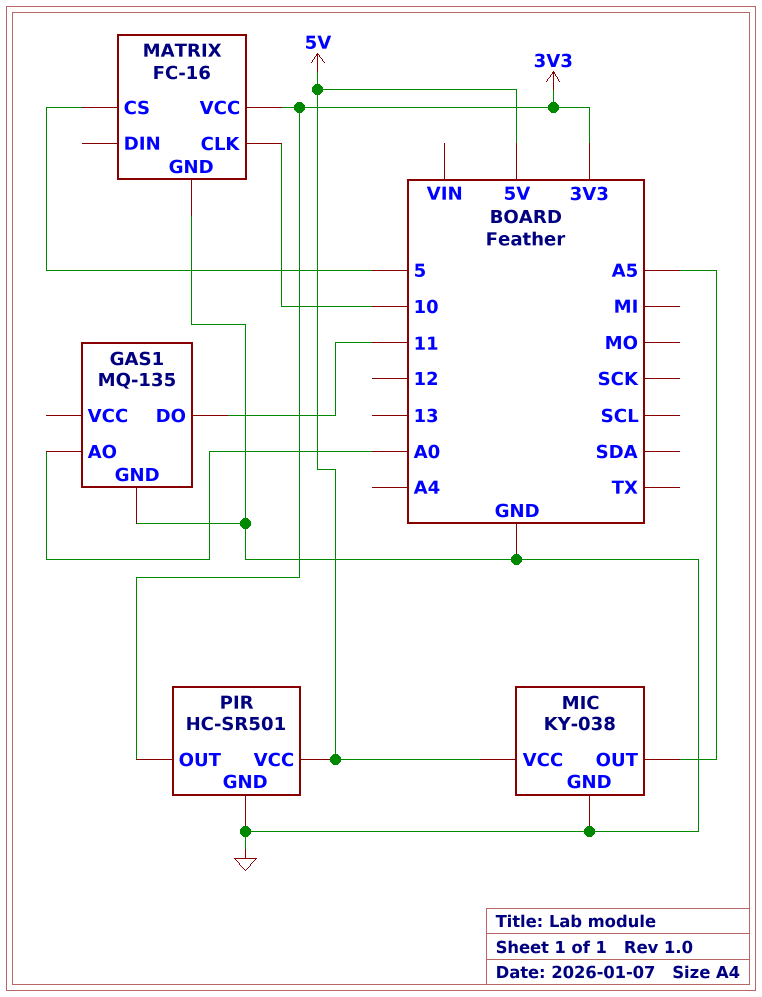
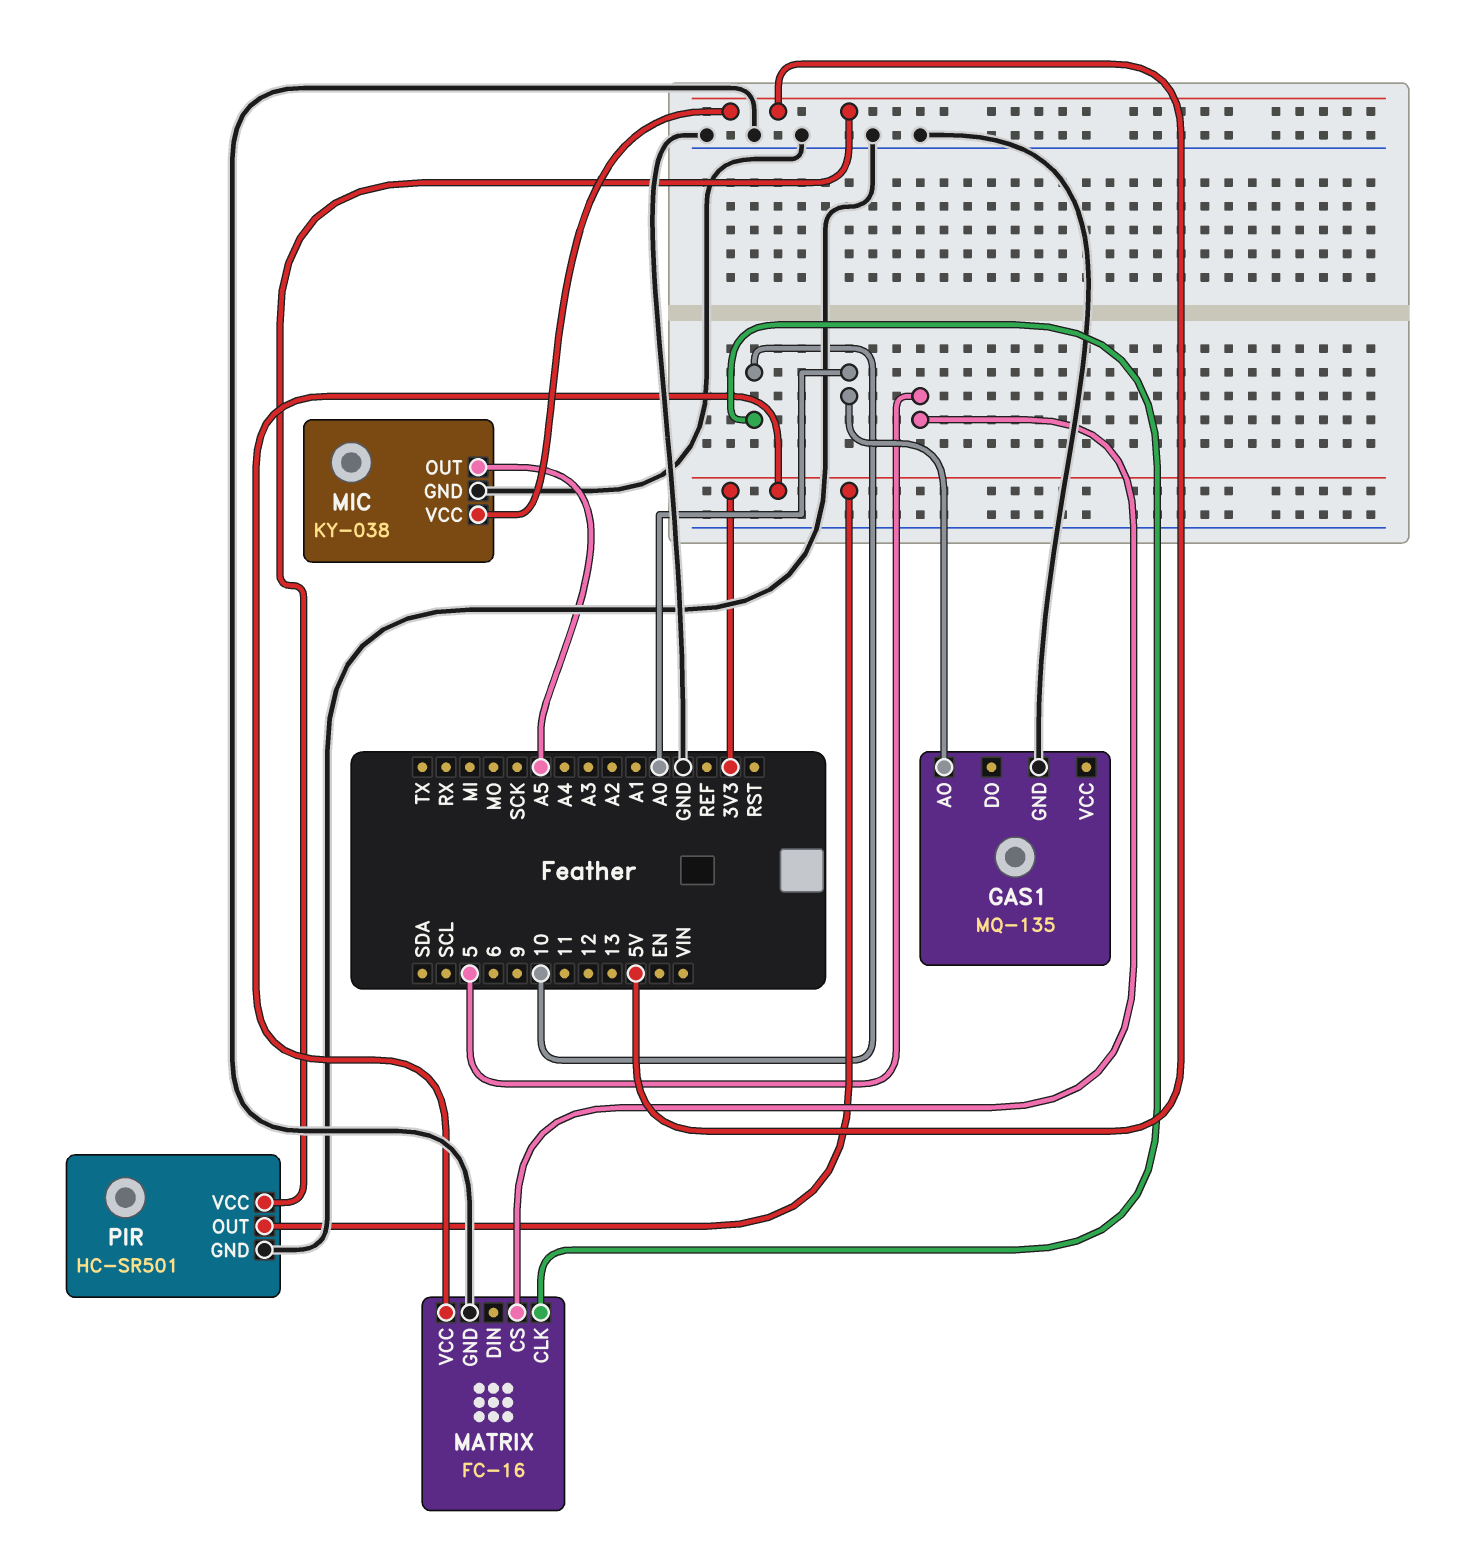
GAS1 pin DO: 11 -> none

